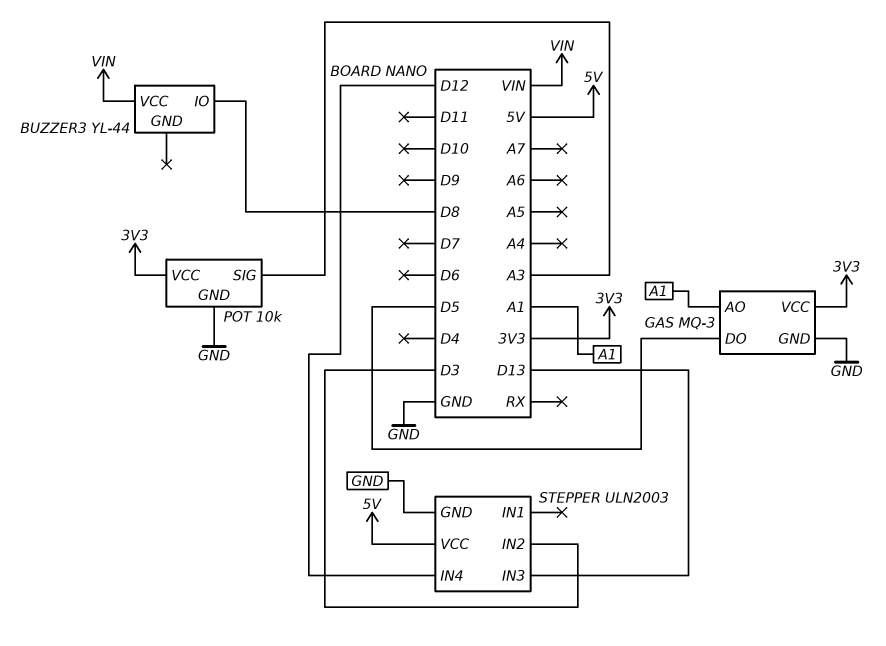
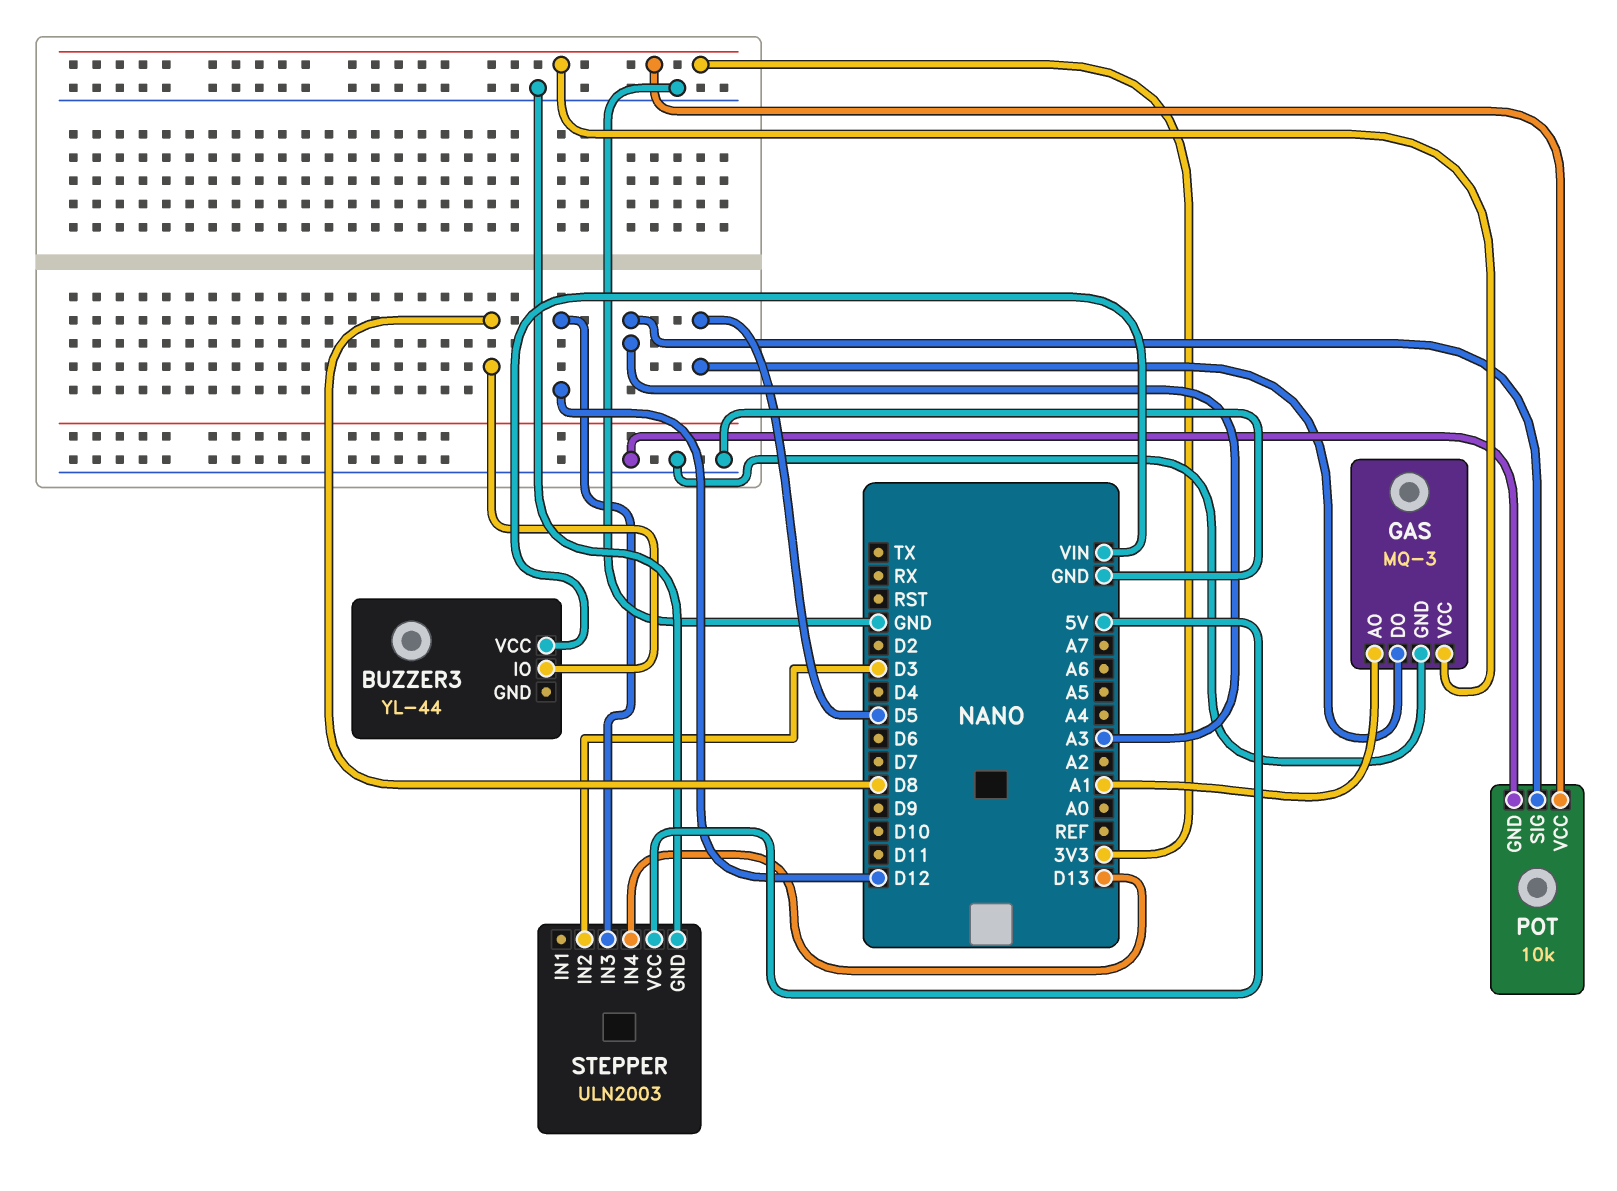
STEPPER pin IN3: D13 -> D12
STEPPER pin IN4: D12 -> D13

